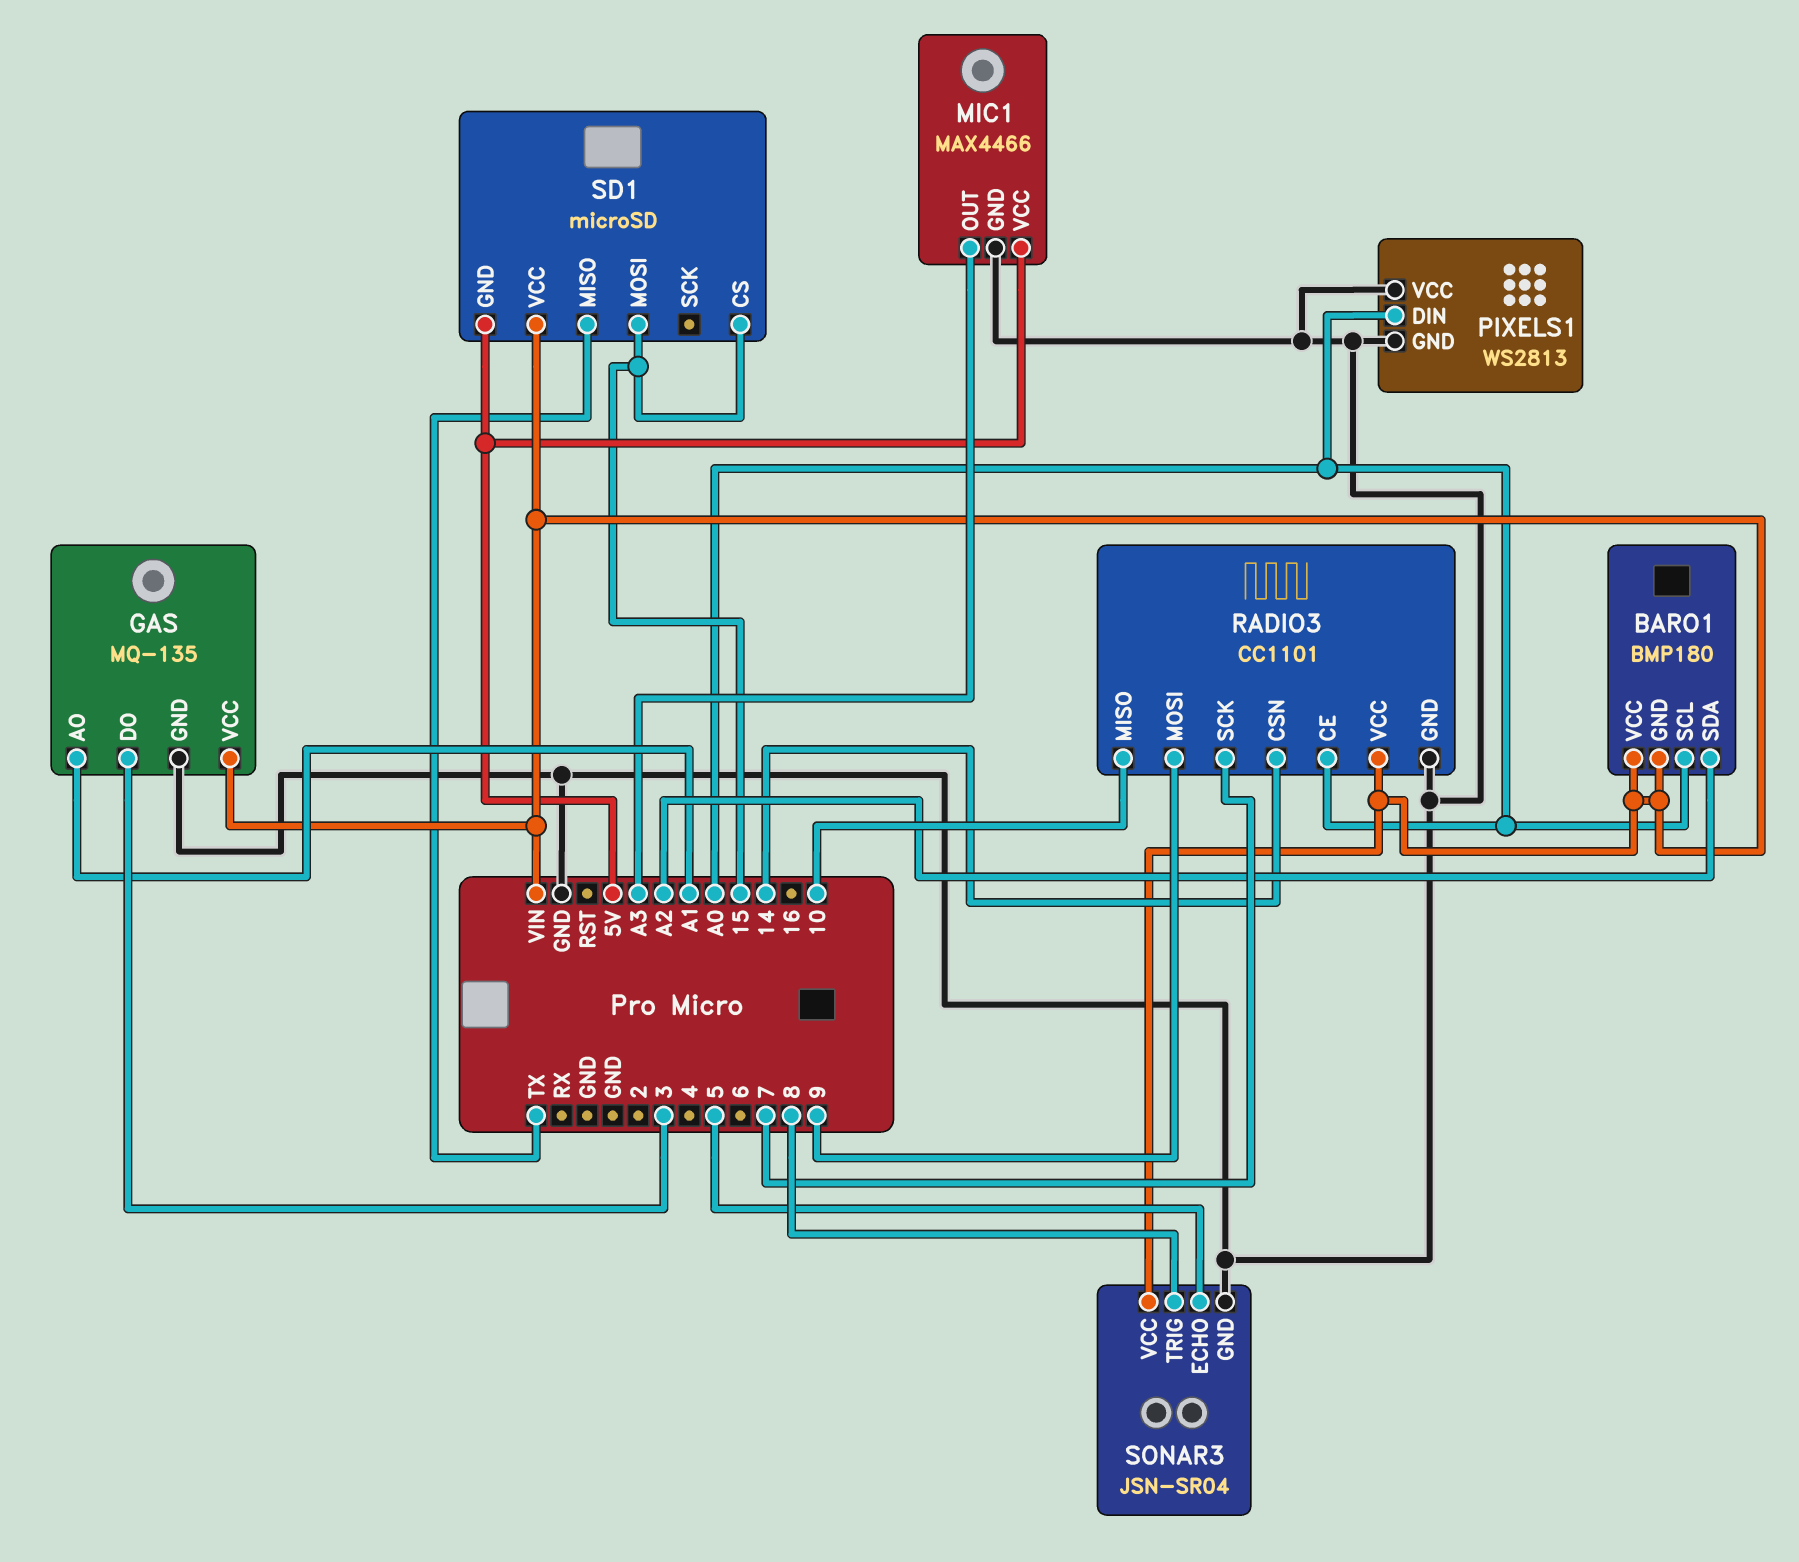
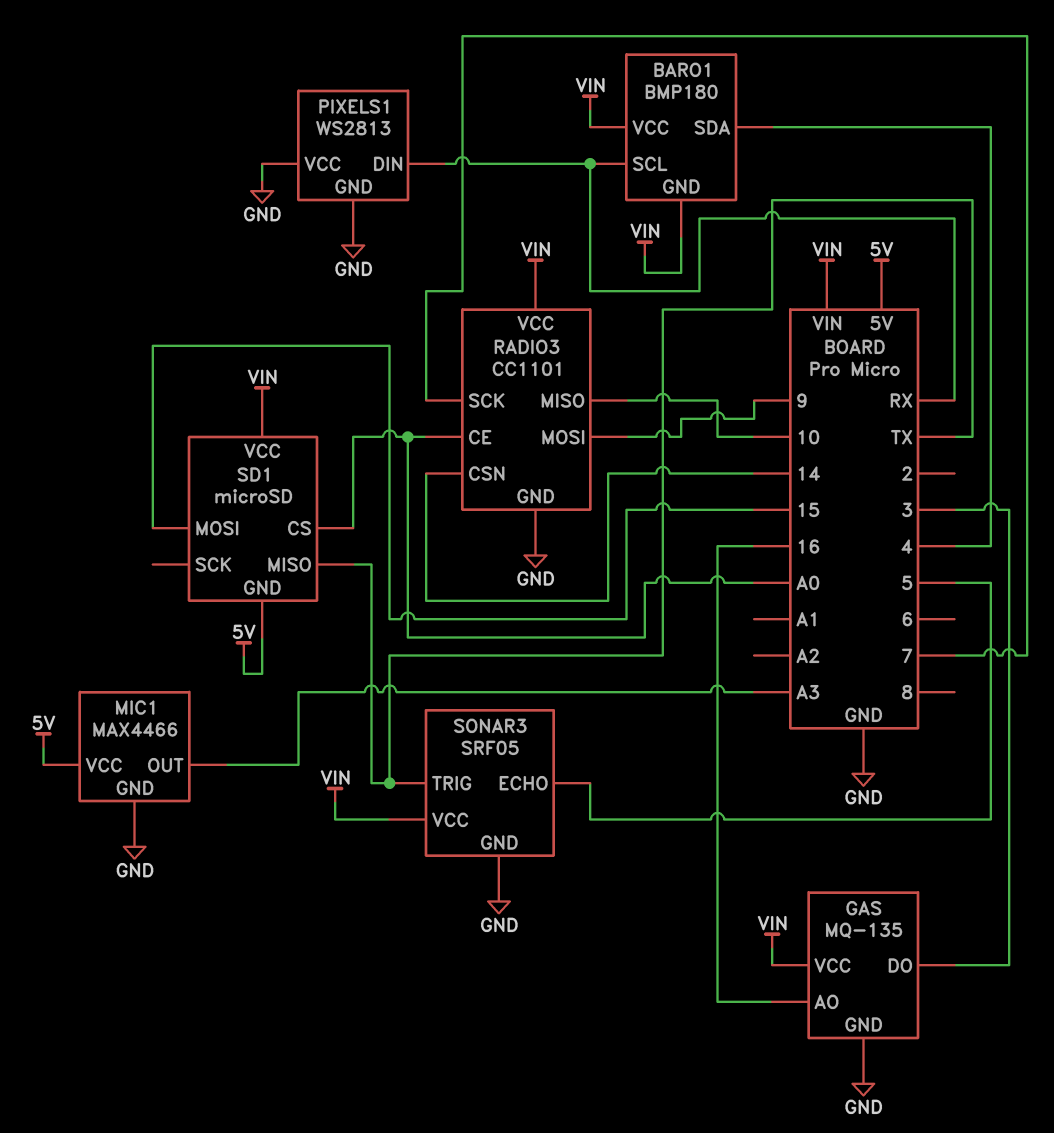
BARO1 pin SCL: A0 -> RX
BARO1 pin SDA: A2 -> 4
GAS pin AO: A1 -> 16
PIXELS1 pin DIN: A0 -> RX
SD1 pin CS: 15 -> A0
SONAR3: JSN-SR04 -> SRF05
SONAR3 pin TRIG: 8 -> TX

